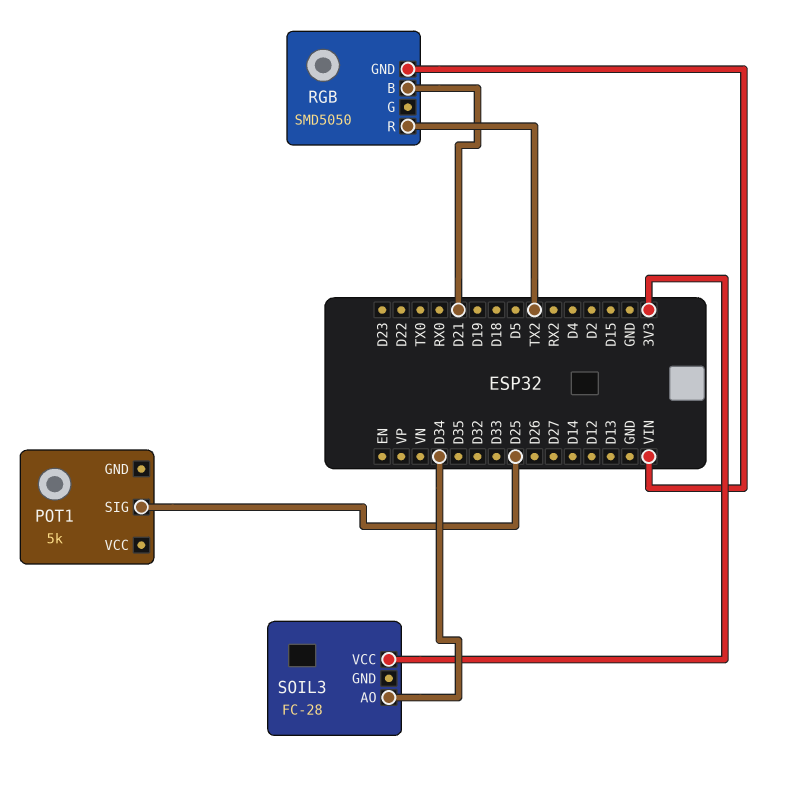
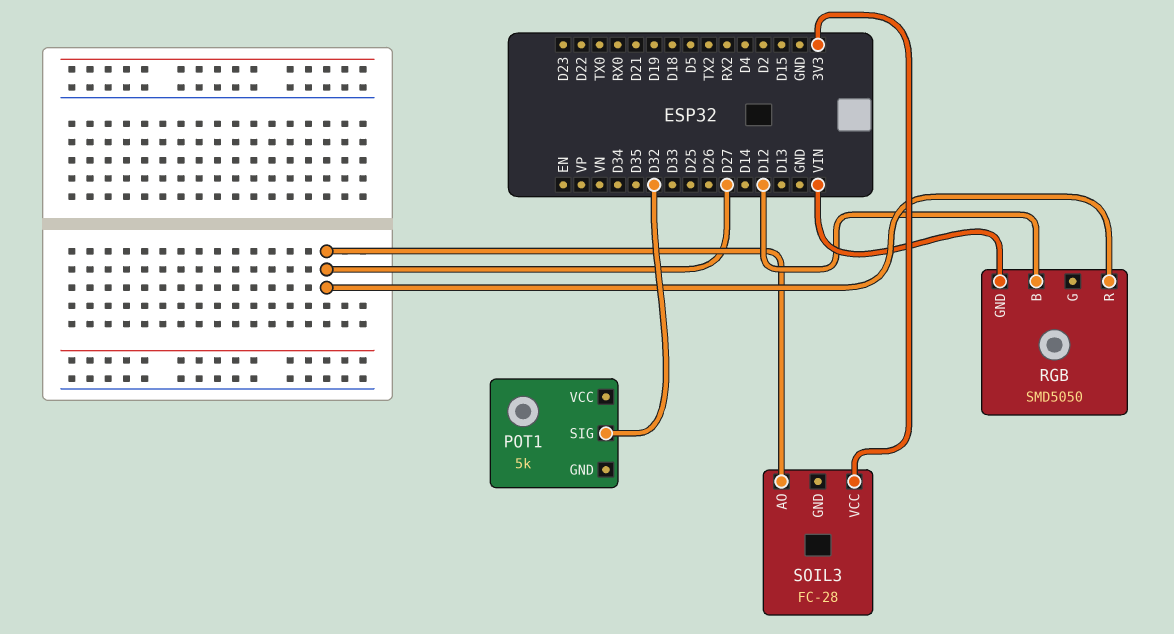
POT1 pin SIG: D25 -> D32
RGB pin B: D21 -> D12
RGB pin R: TX2 -> D27
SOIL3 pin AO: D34 -> D27

